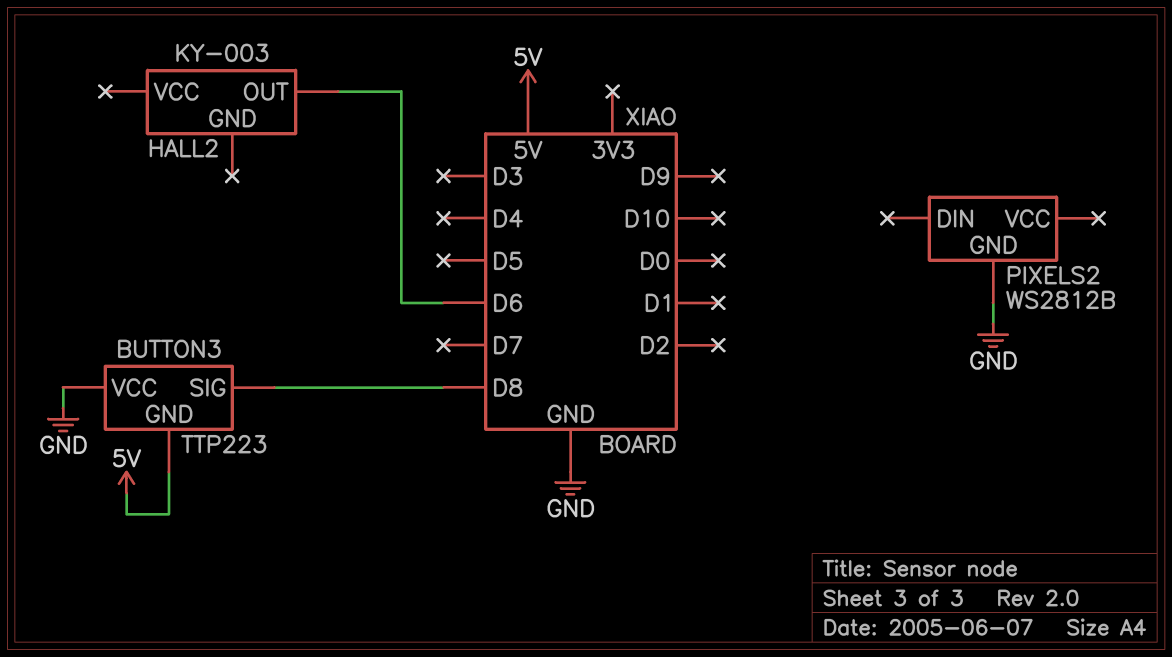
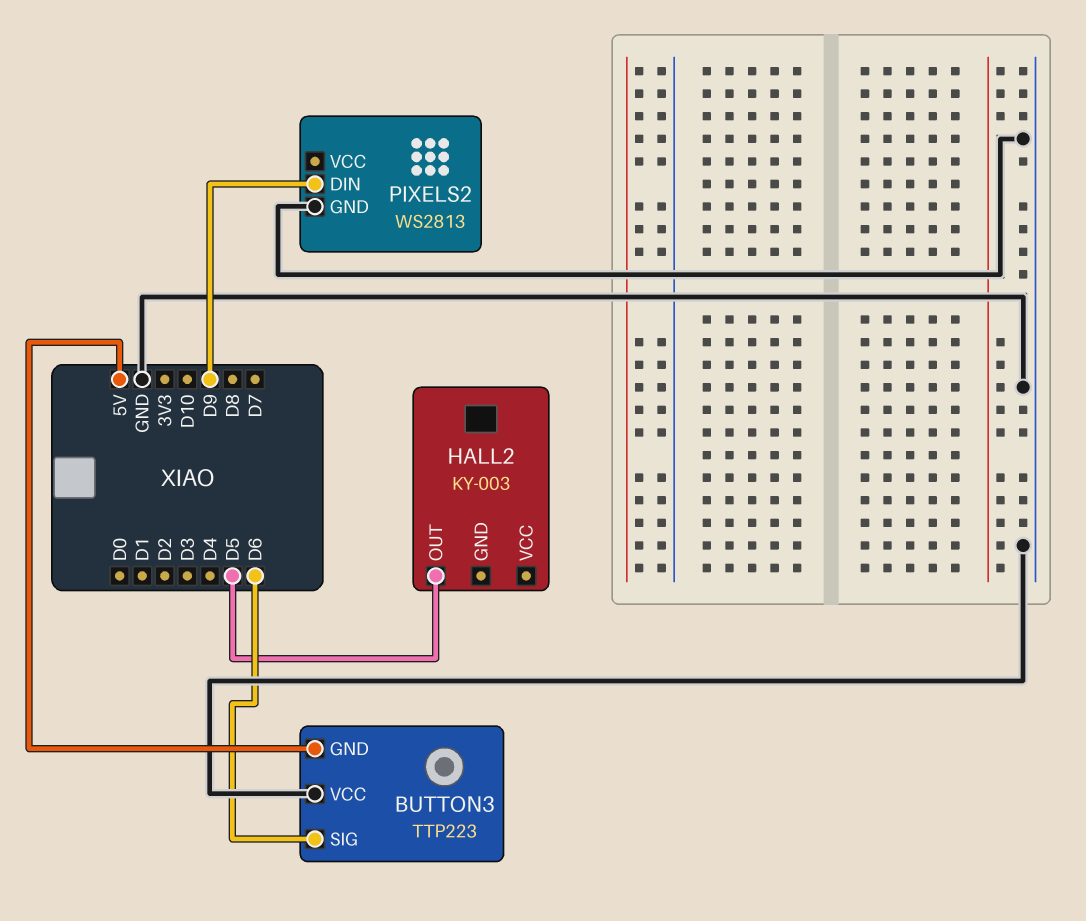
BUTTON3 pin SIG: D8 -> D6
HALL2 pin OUT: D6 -> D5
PIXELS2: WS2812B -> WS2813
PIXELS2 pin DIN: none -> D9

